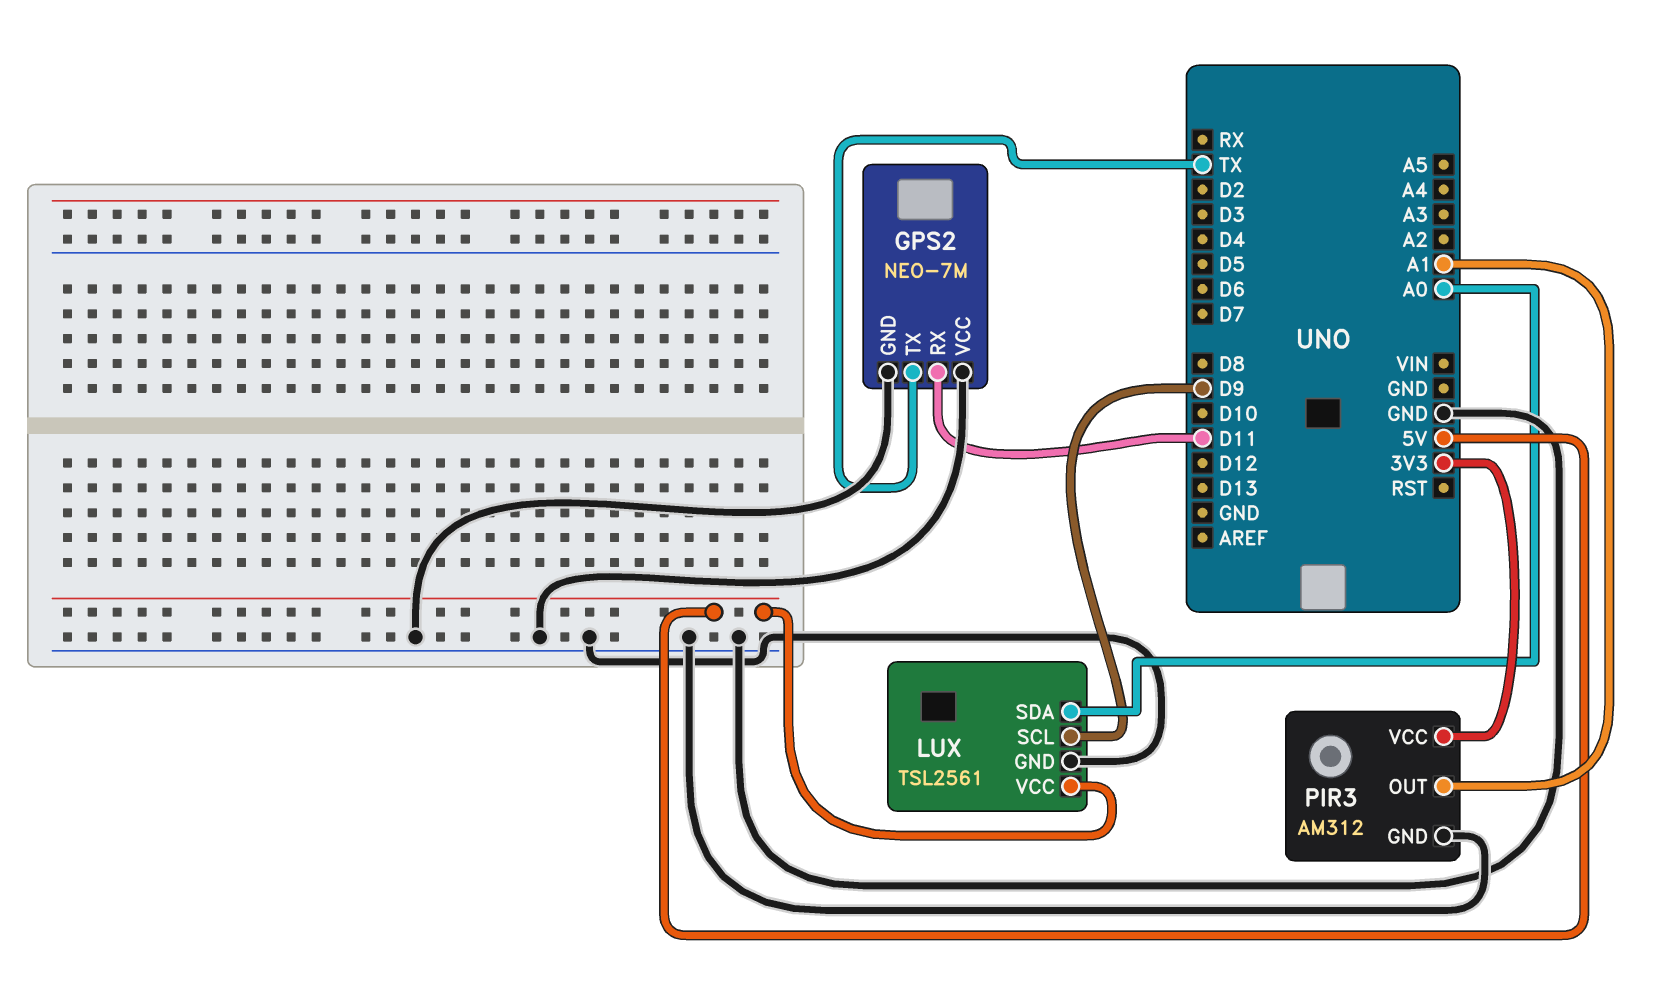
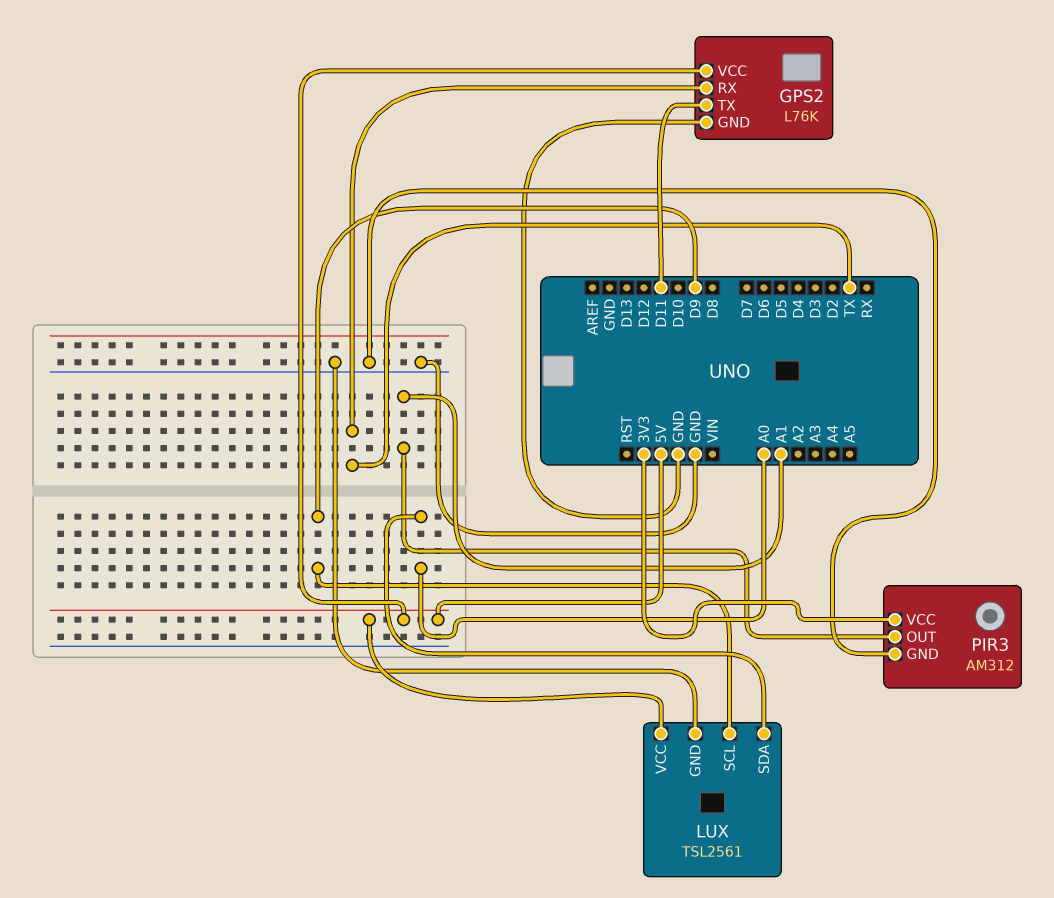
GPS2: NEO-7M -> L76K
GPS2 pin RX: D11 -> TX
GPS2 pin TX: TX -> D11
GPS2 pin VCC: GND -> 5V

